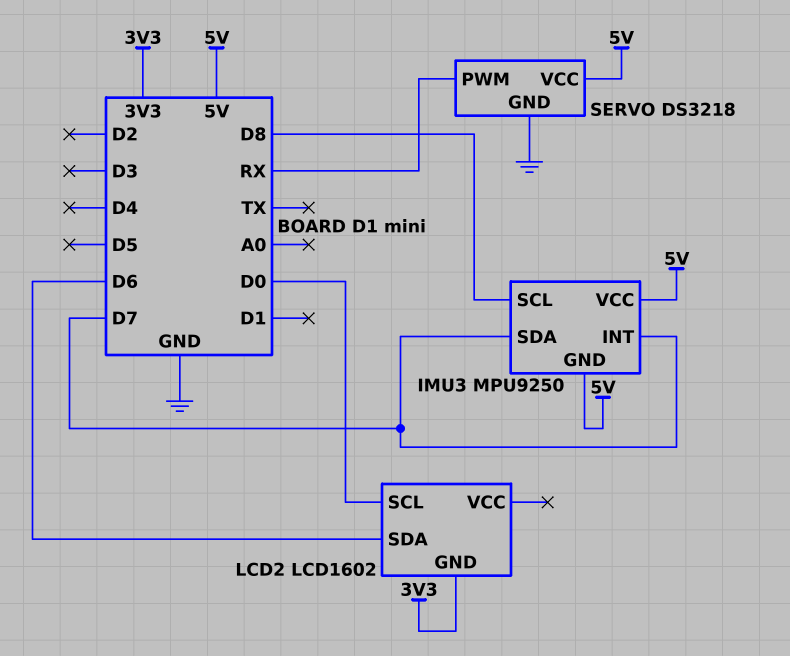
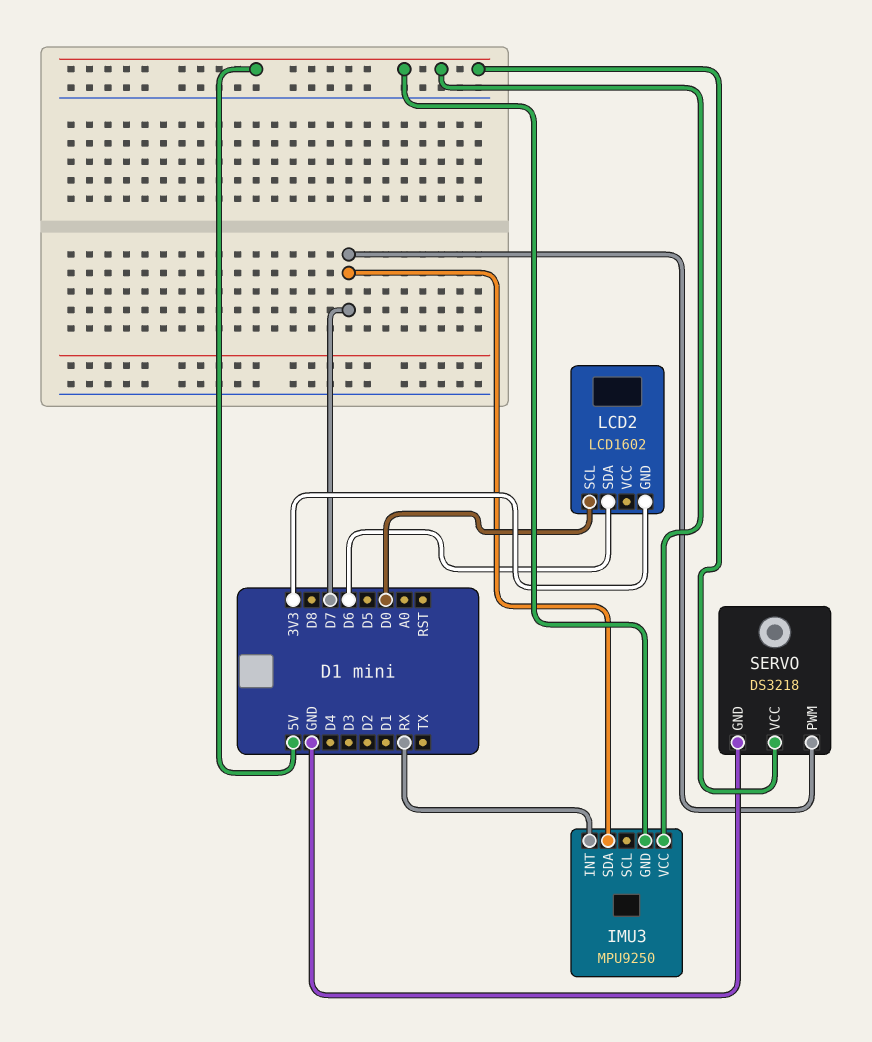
IMU3 pin INT: D7 -> RX
IMU3 pin SCL: D8 -> none
SERVO pin PWM: RX -> D7

